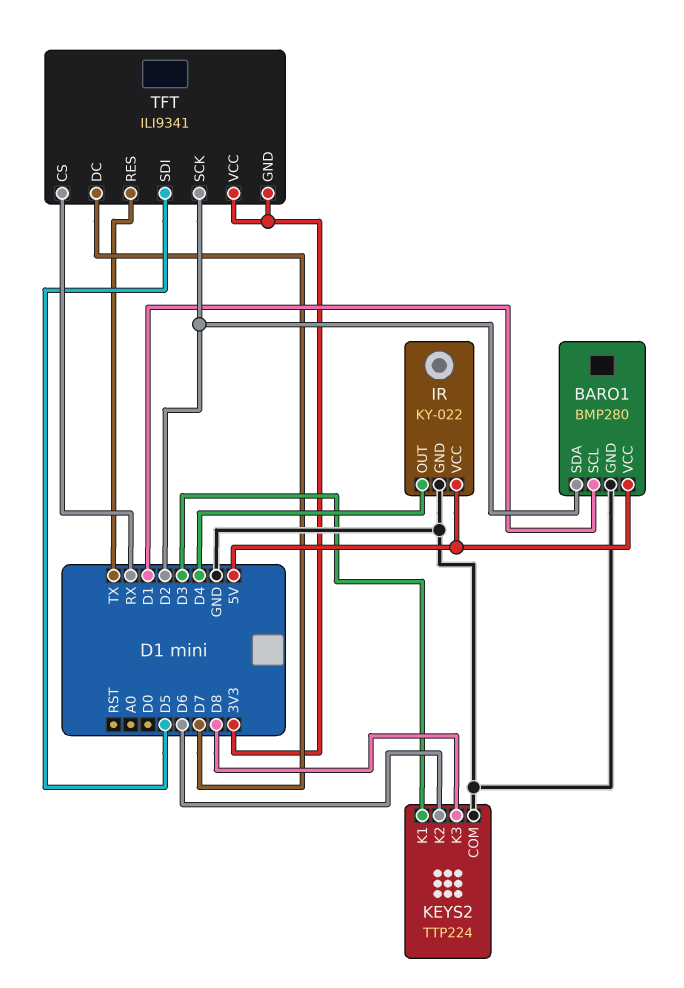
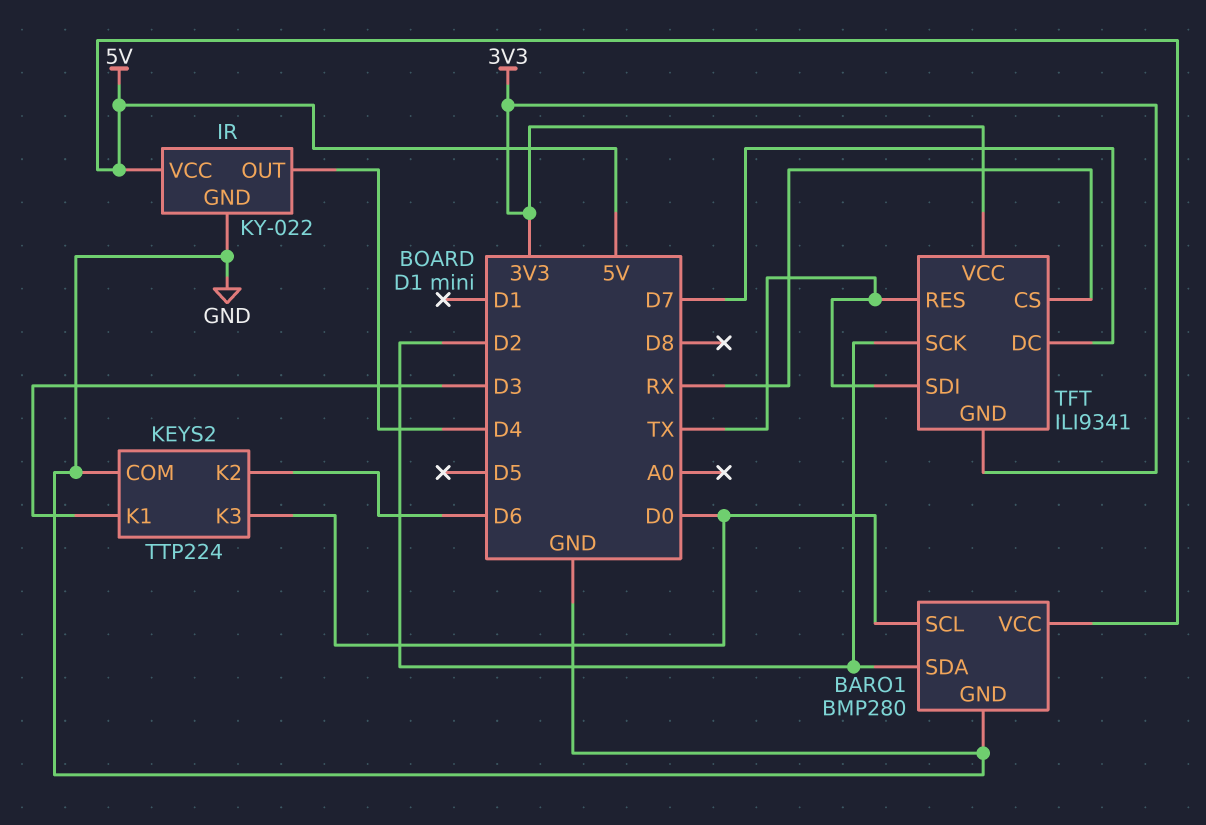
BARO1 pin SCL: D1 -> D0
KEYS2 pin K3: D8 -> D0
TFT pin SDI: D5 -> TX

